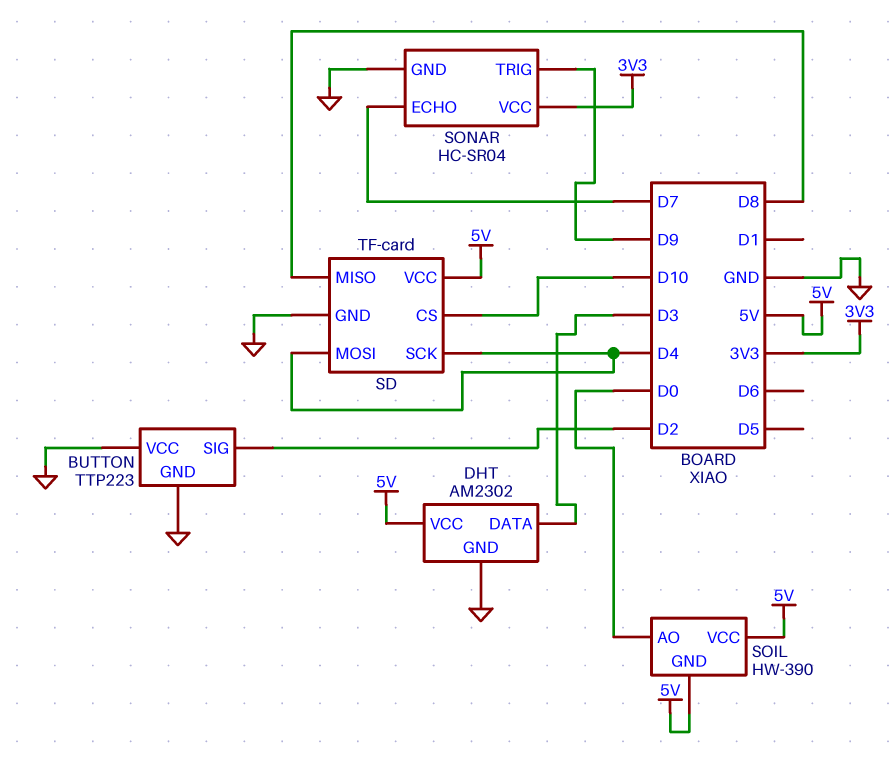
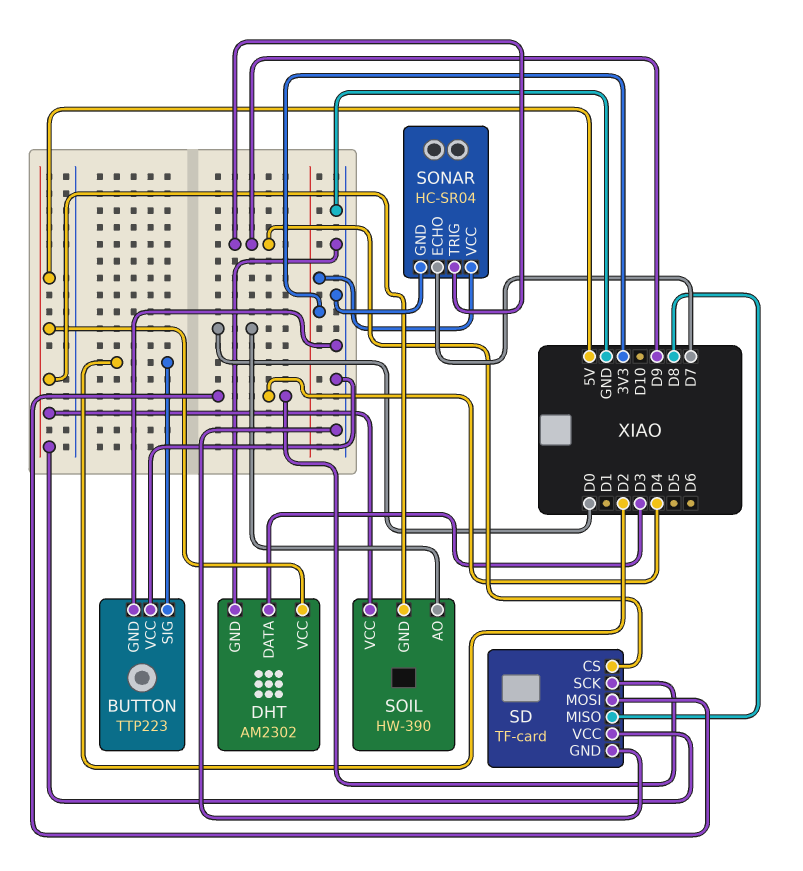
SD pin CS: D10 -> D9

